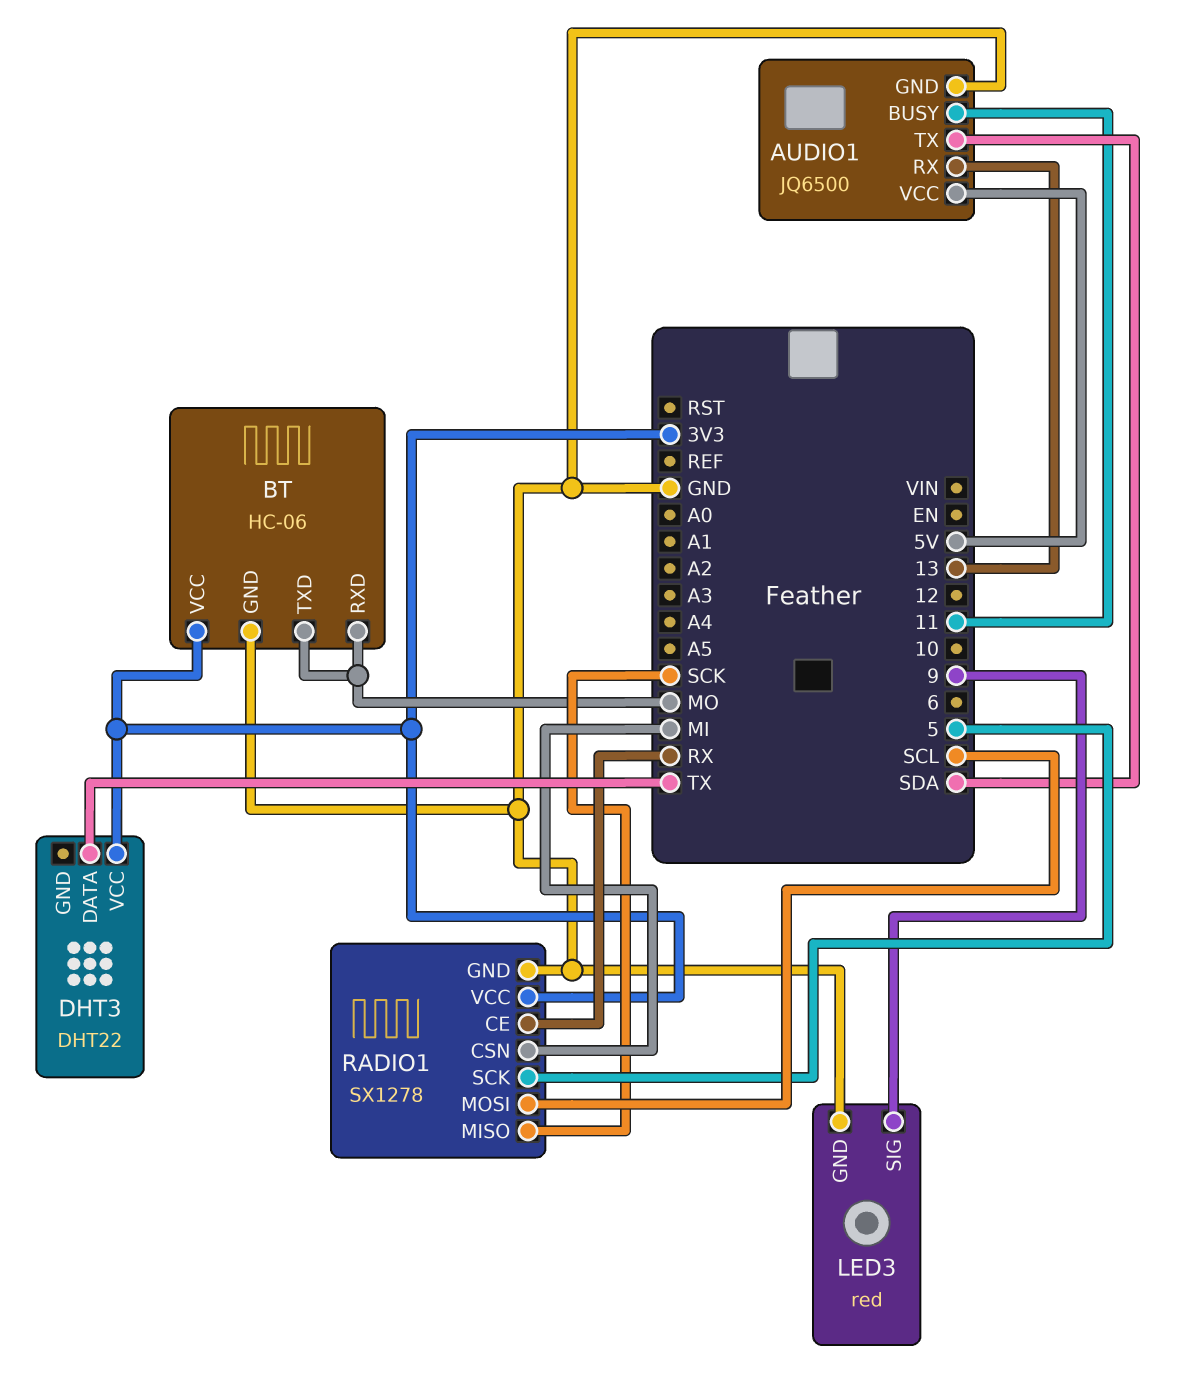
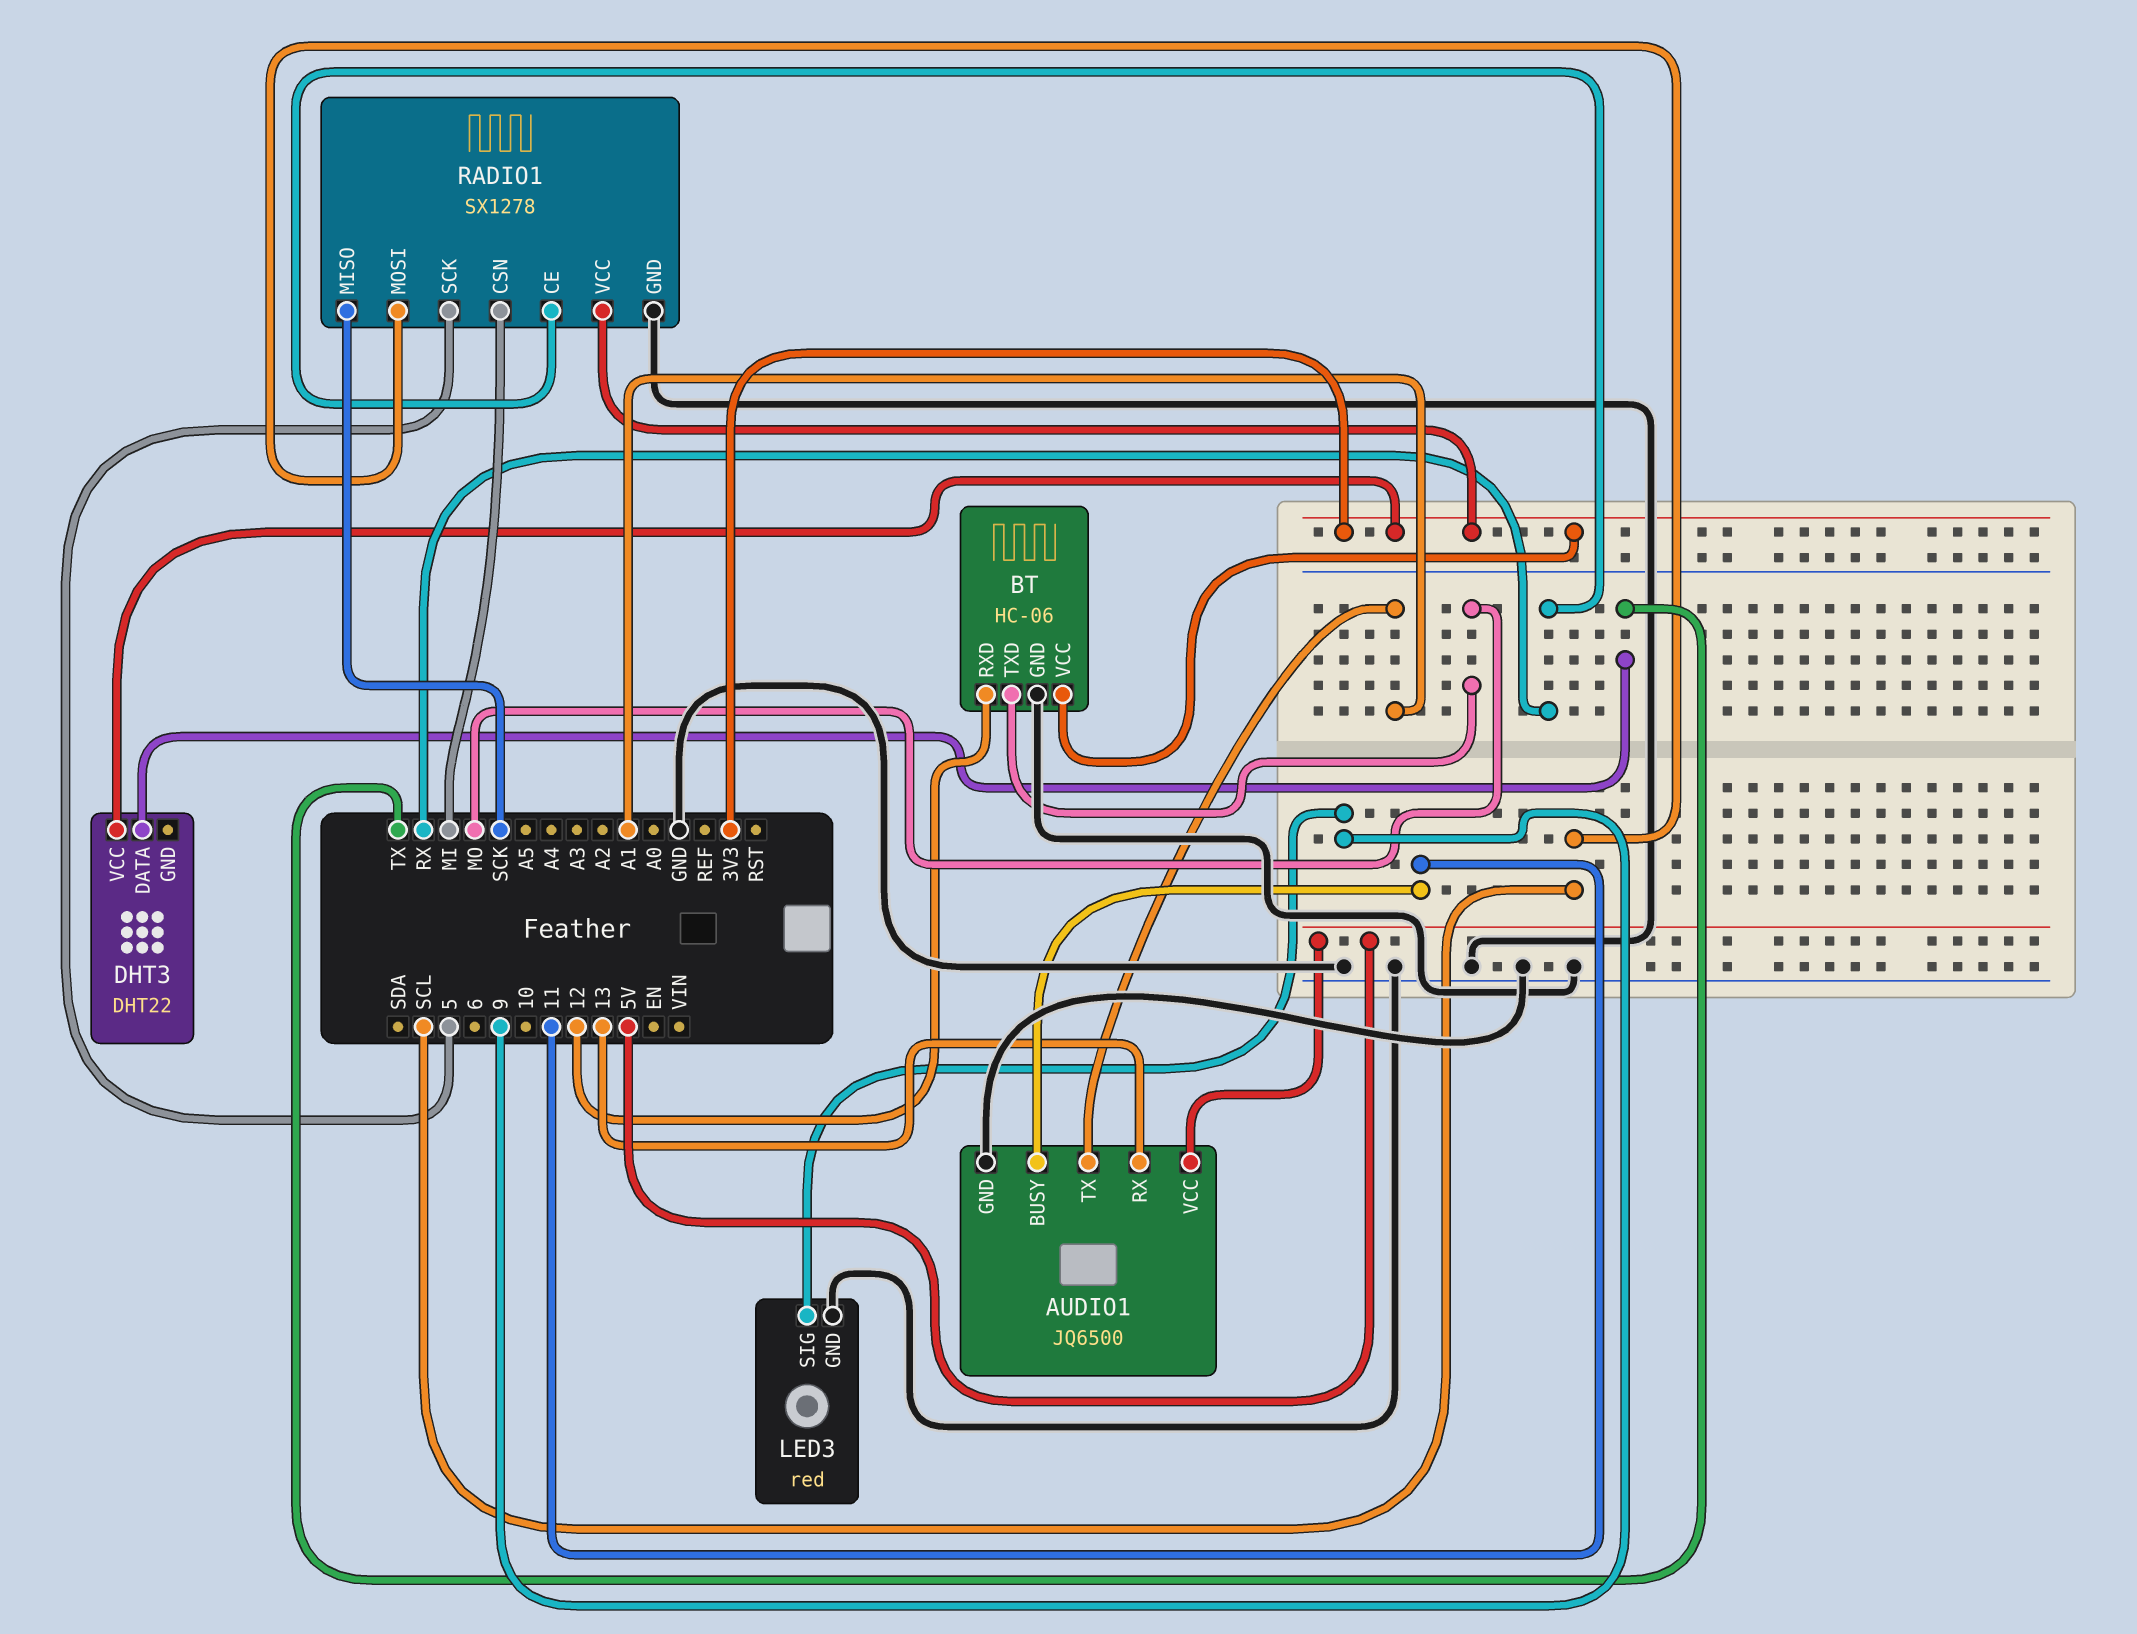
AUDIO1 pin TX: SDA -> A1
BT pin RXD: MO -> 12

